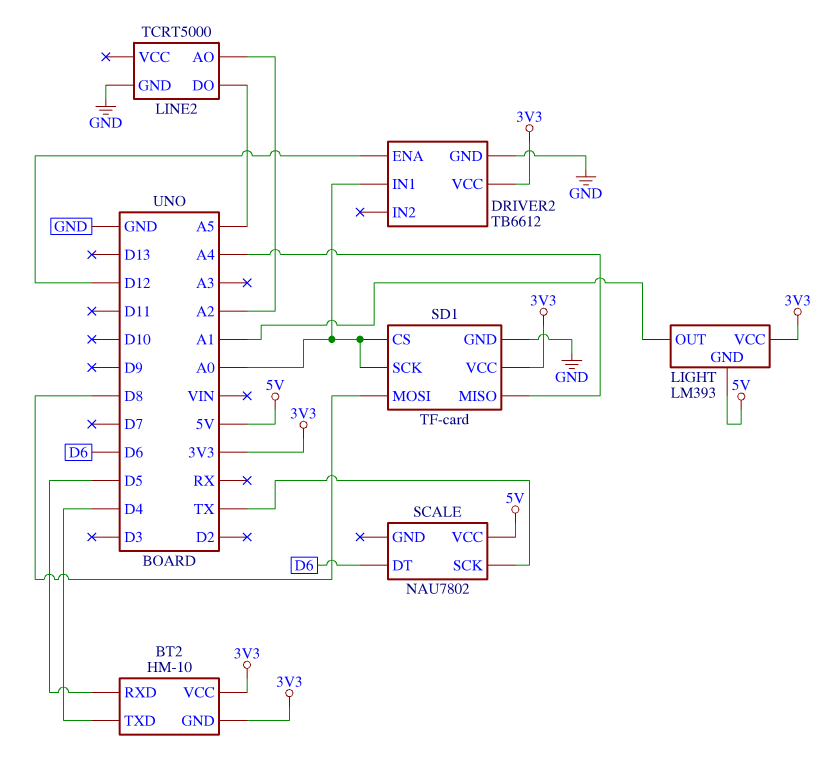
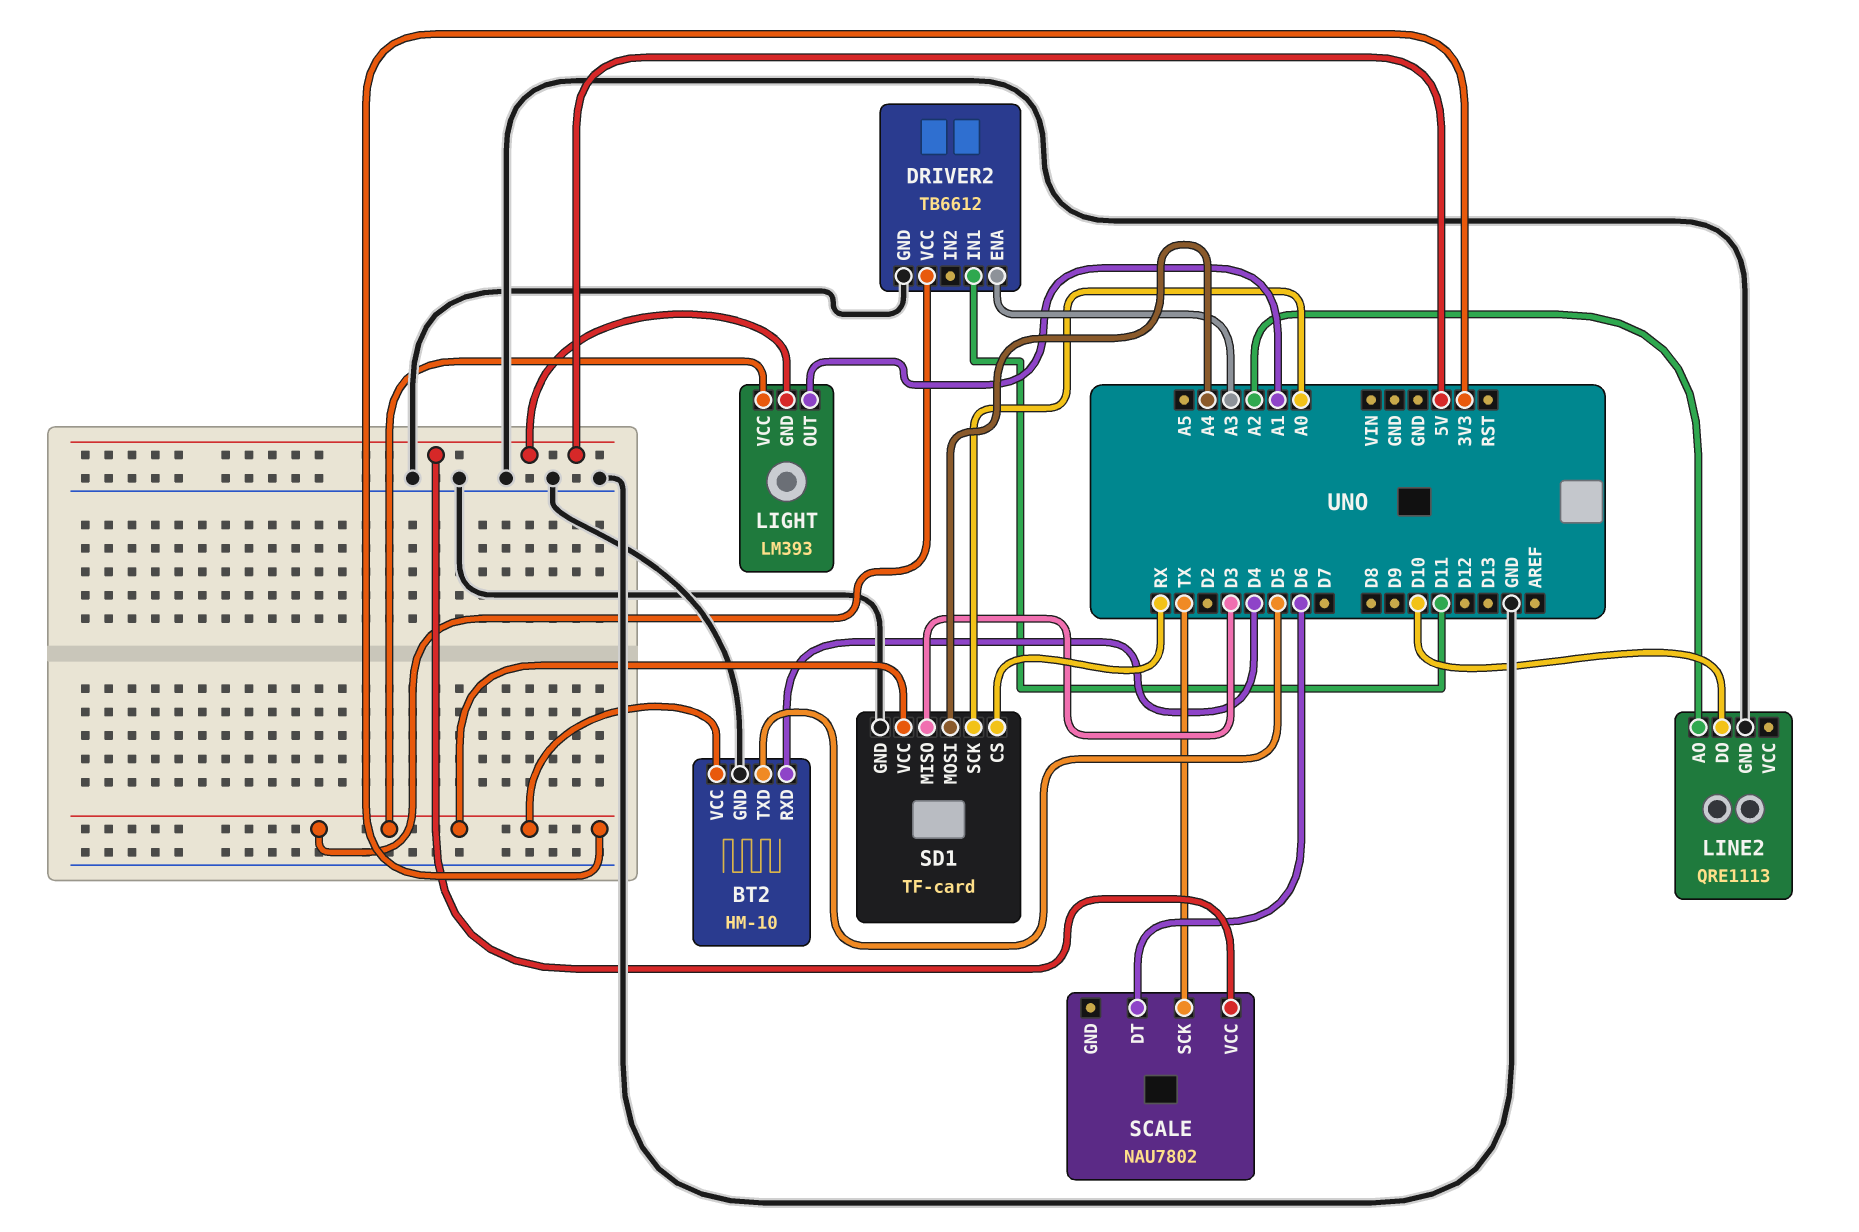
BT2 pin GND: 3V3 -> GND
BT2 pin RXD: D5 -> D4
BT2 pin TXD: D4 -> D5
DRIVER2 pin ENA: D12 -> A3
DRIVER2 pin IN1: A0 -> D11
LINE2: TCRT5000 -> QRE1113
LINE2 pin DO: A5 -> D10
SD1 pin CS: A0 -> RX
SD1 pin MISO: A4 -> D3
SD1 pin MOSI: D8 -> A4

